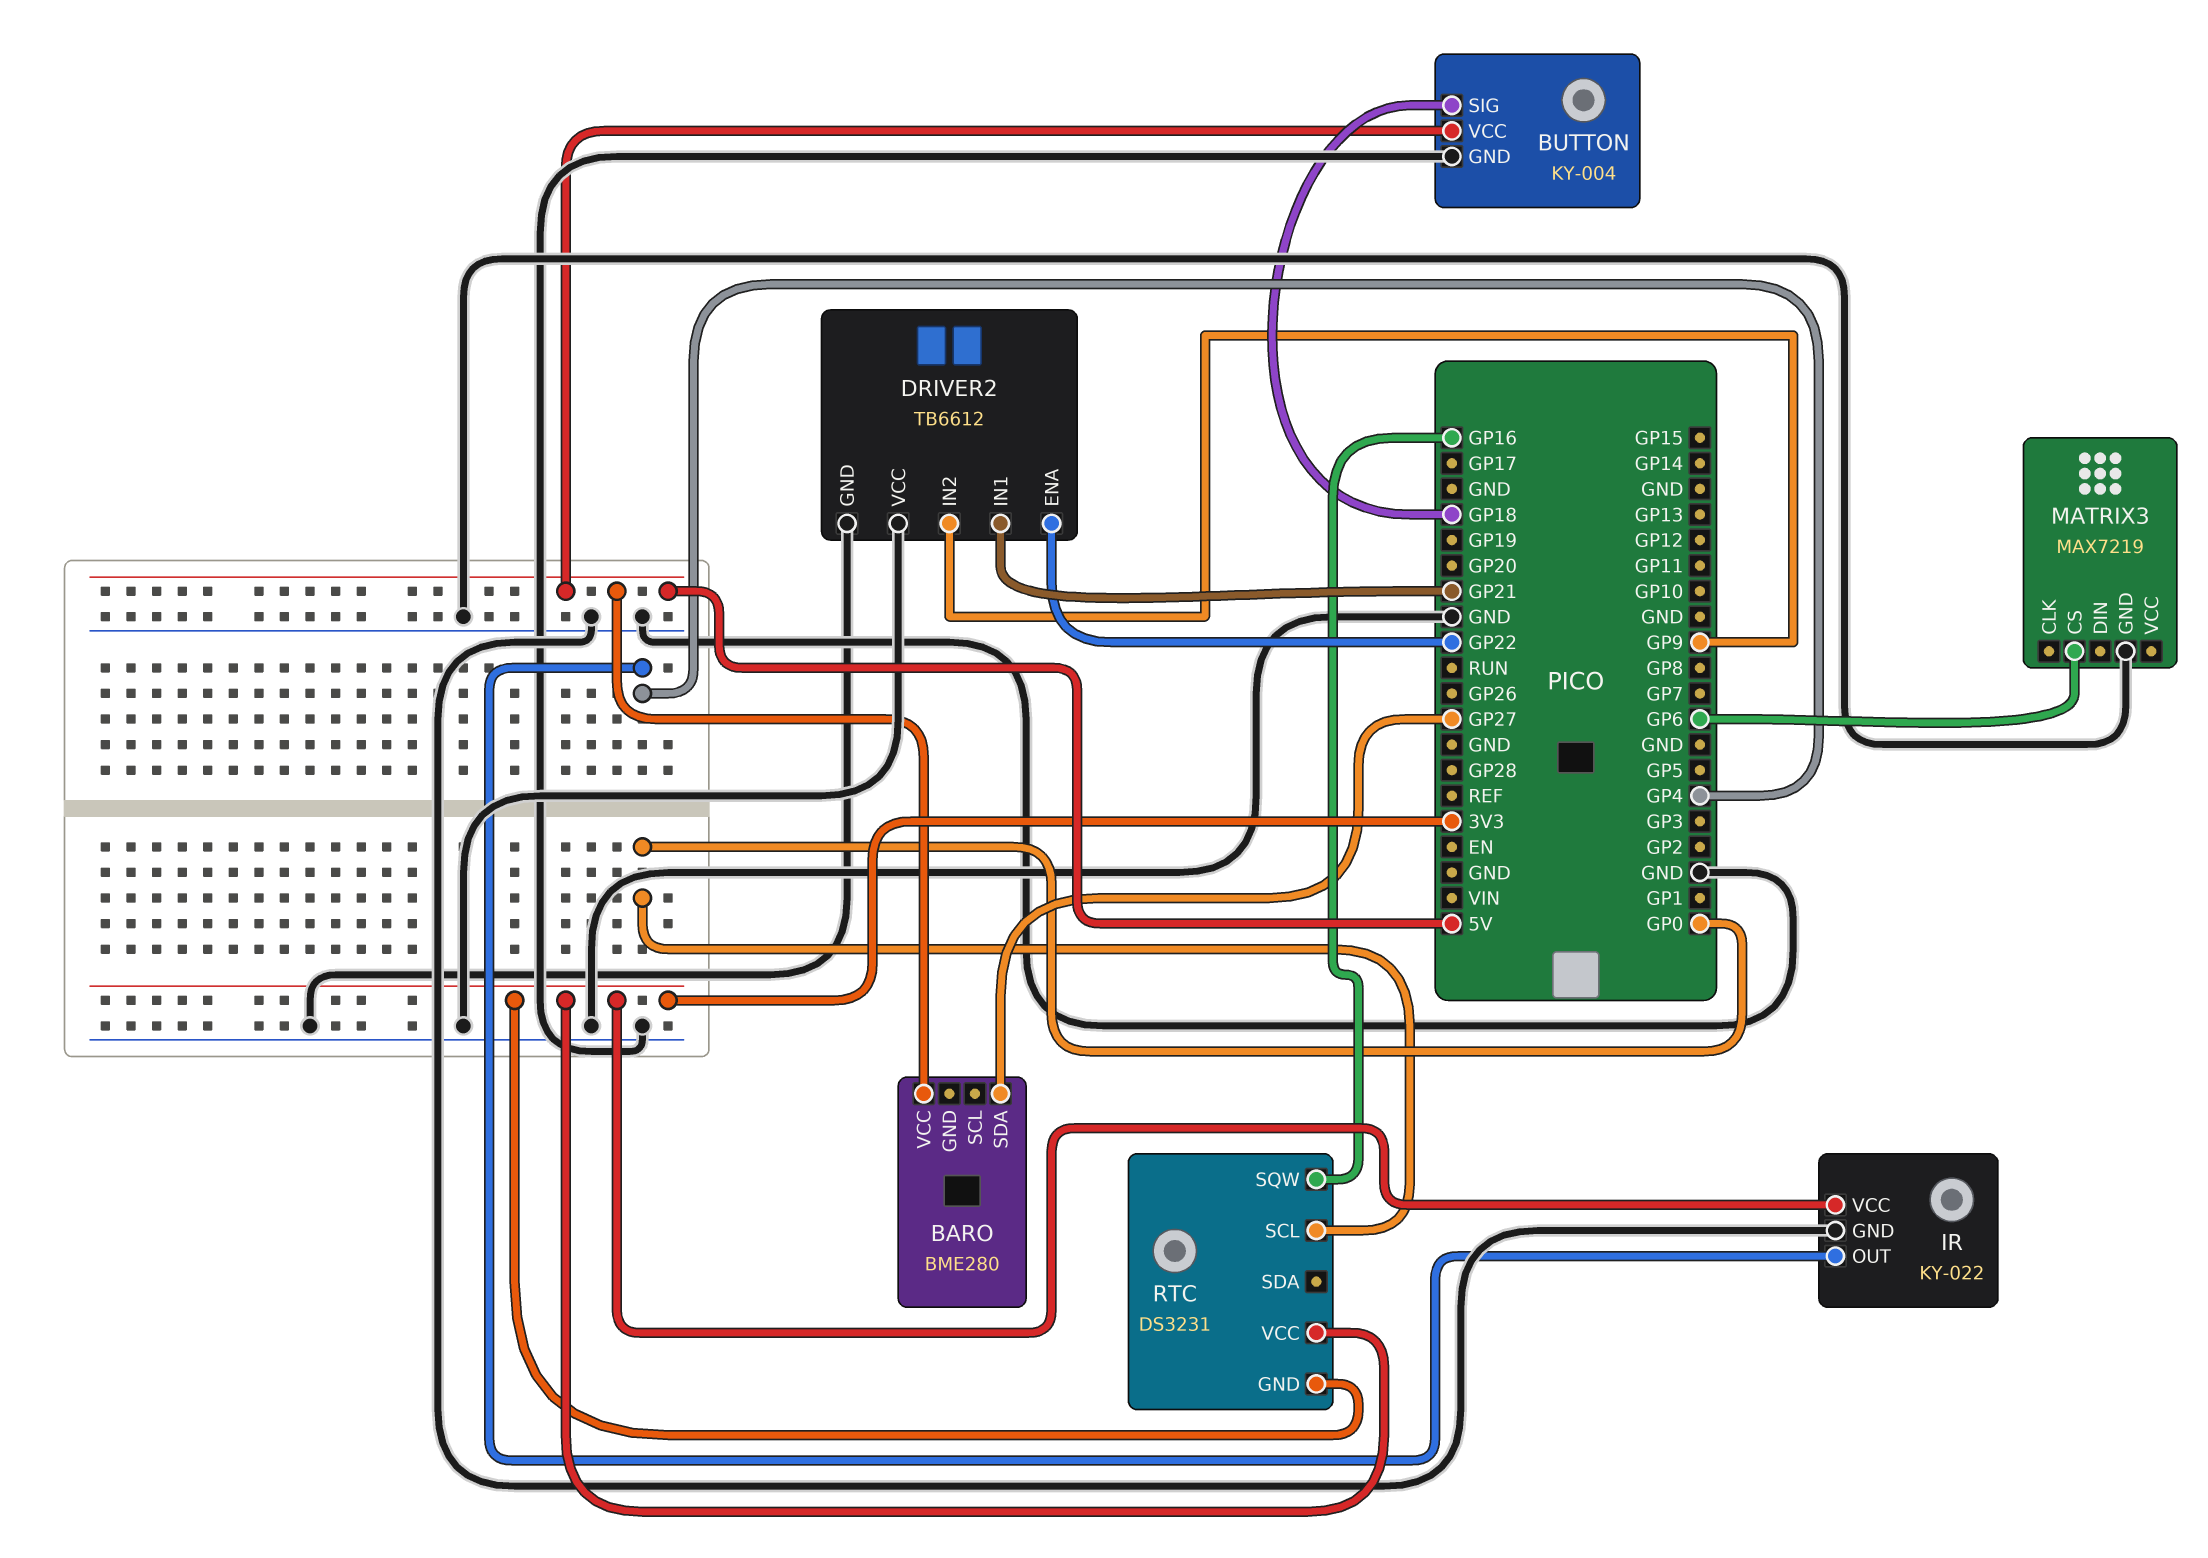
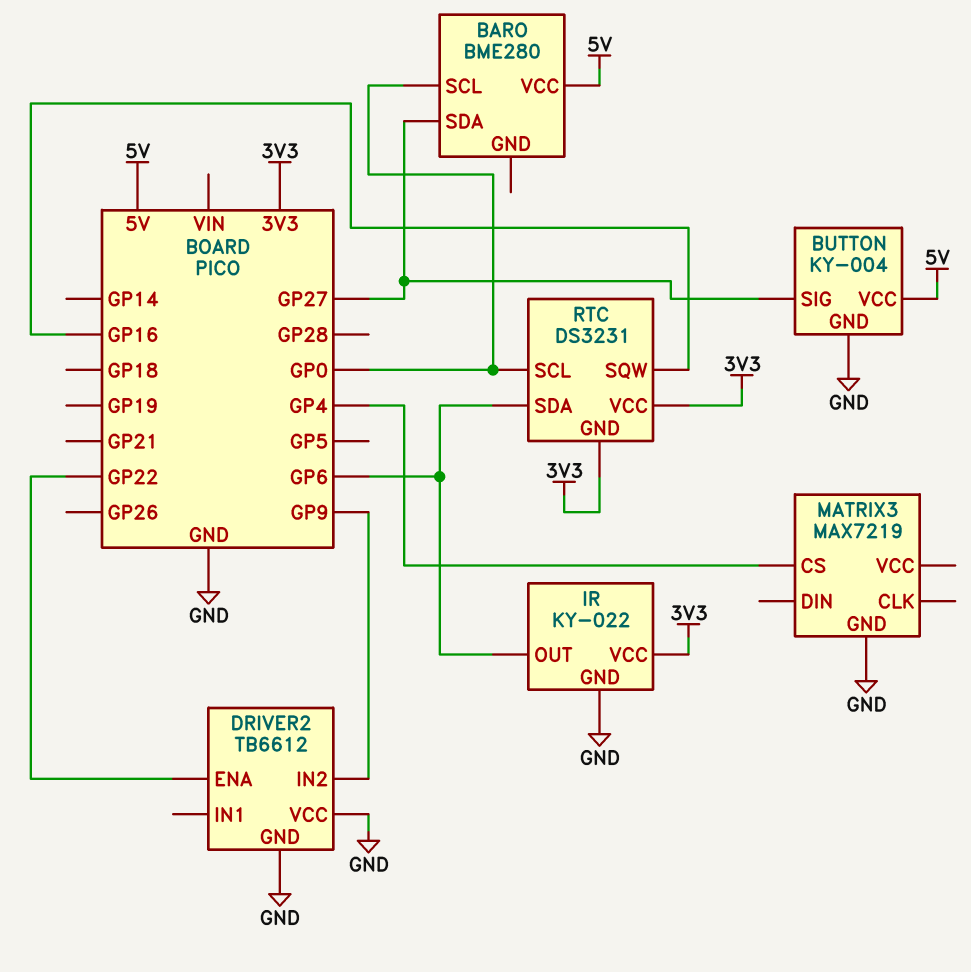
BARO pin SCL: none -> GP0
BUTTON pin SIG: GP18 -> GP27
DRIVER2 pin IN1: GP21 -> none
IR pin OUT: GP4 -> GP6
MATRIX3 pin CS: GP6 -> GP4
RTC pin SDA: none -> GP6

